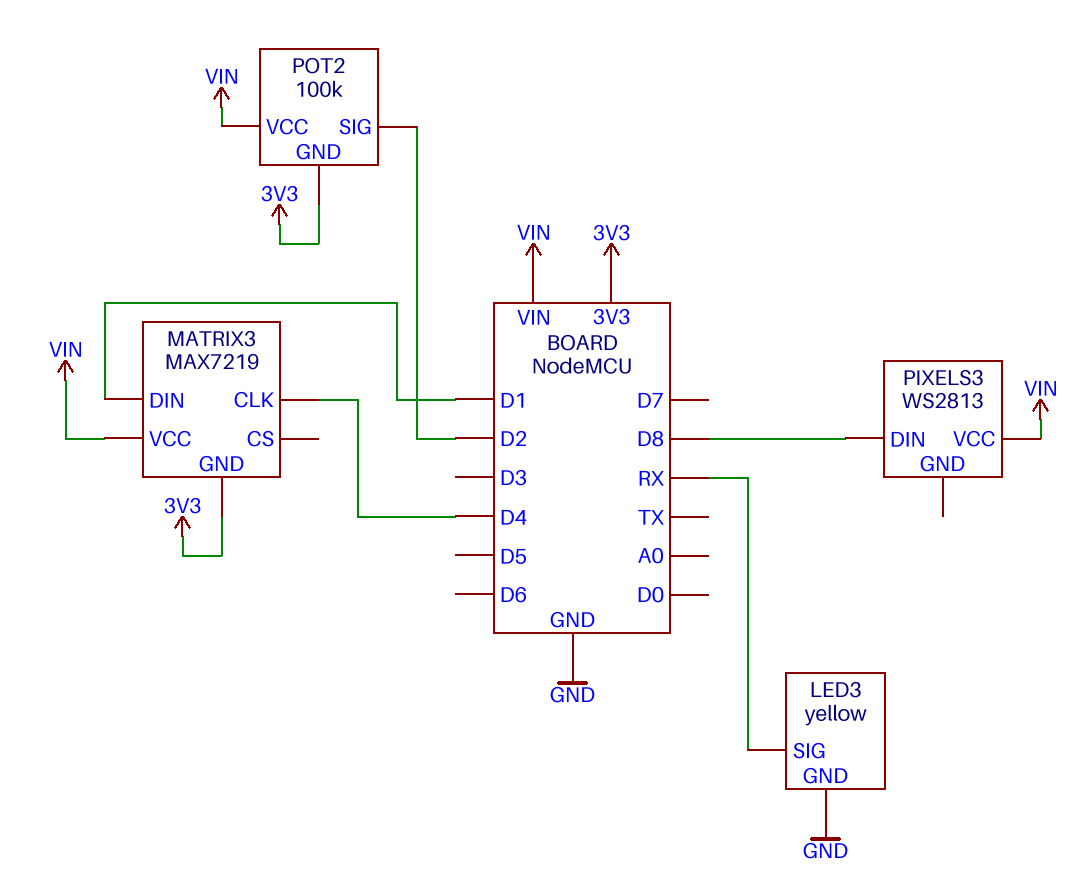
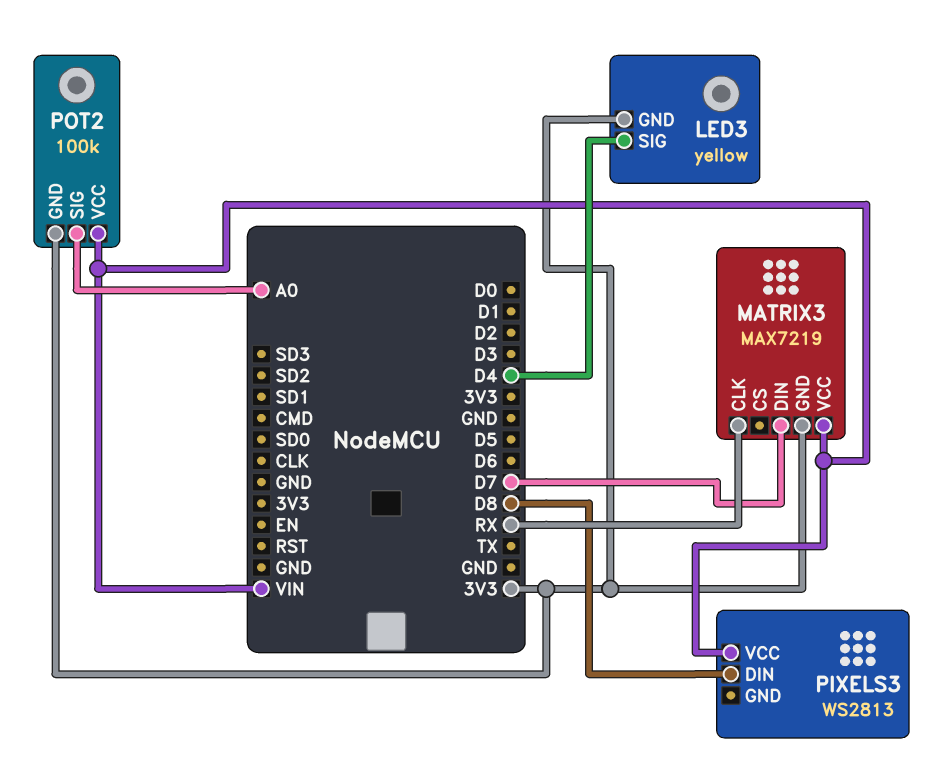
LED3 pin GND: GND -> 3V3
LED3 pin SIG: RX -> D4
MATRIX3 pin CLK: D4 -> RX
MATRIX3 pin DIN: D1 -> D7
POT2 pin SIG: D2 -> A0

